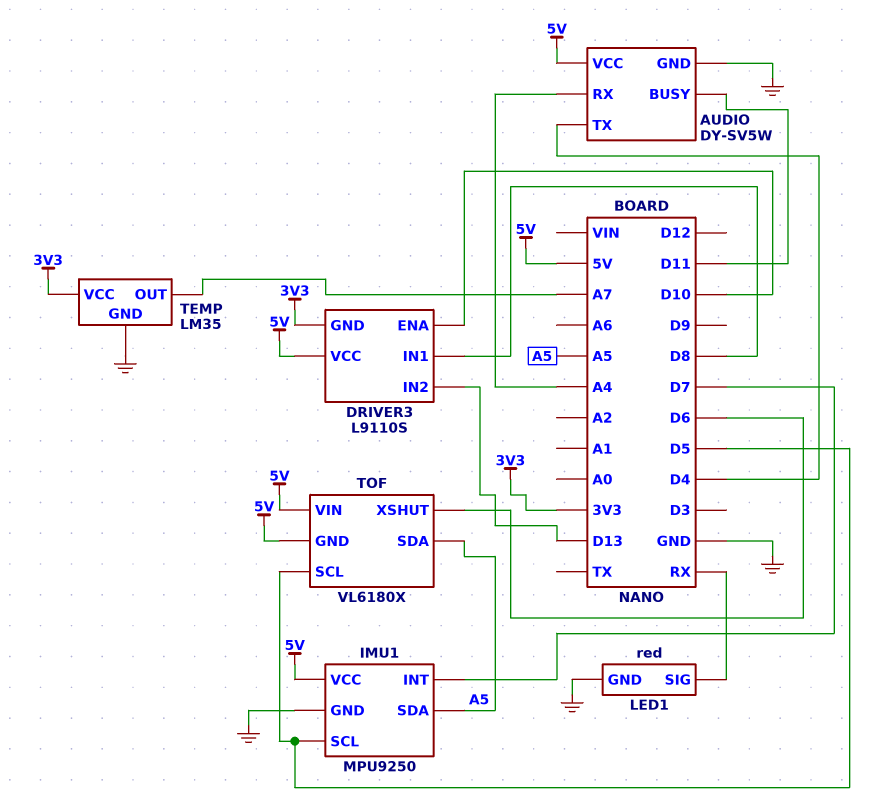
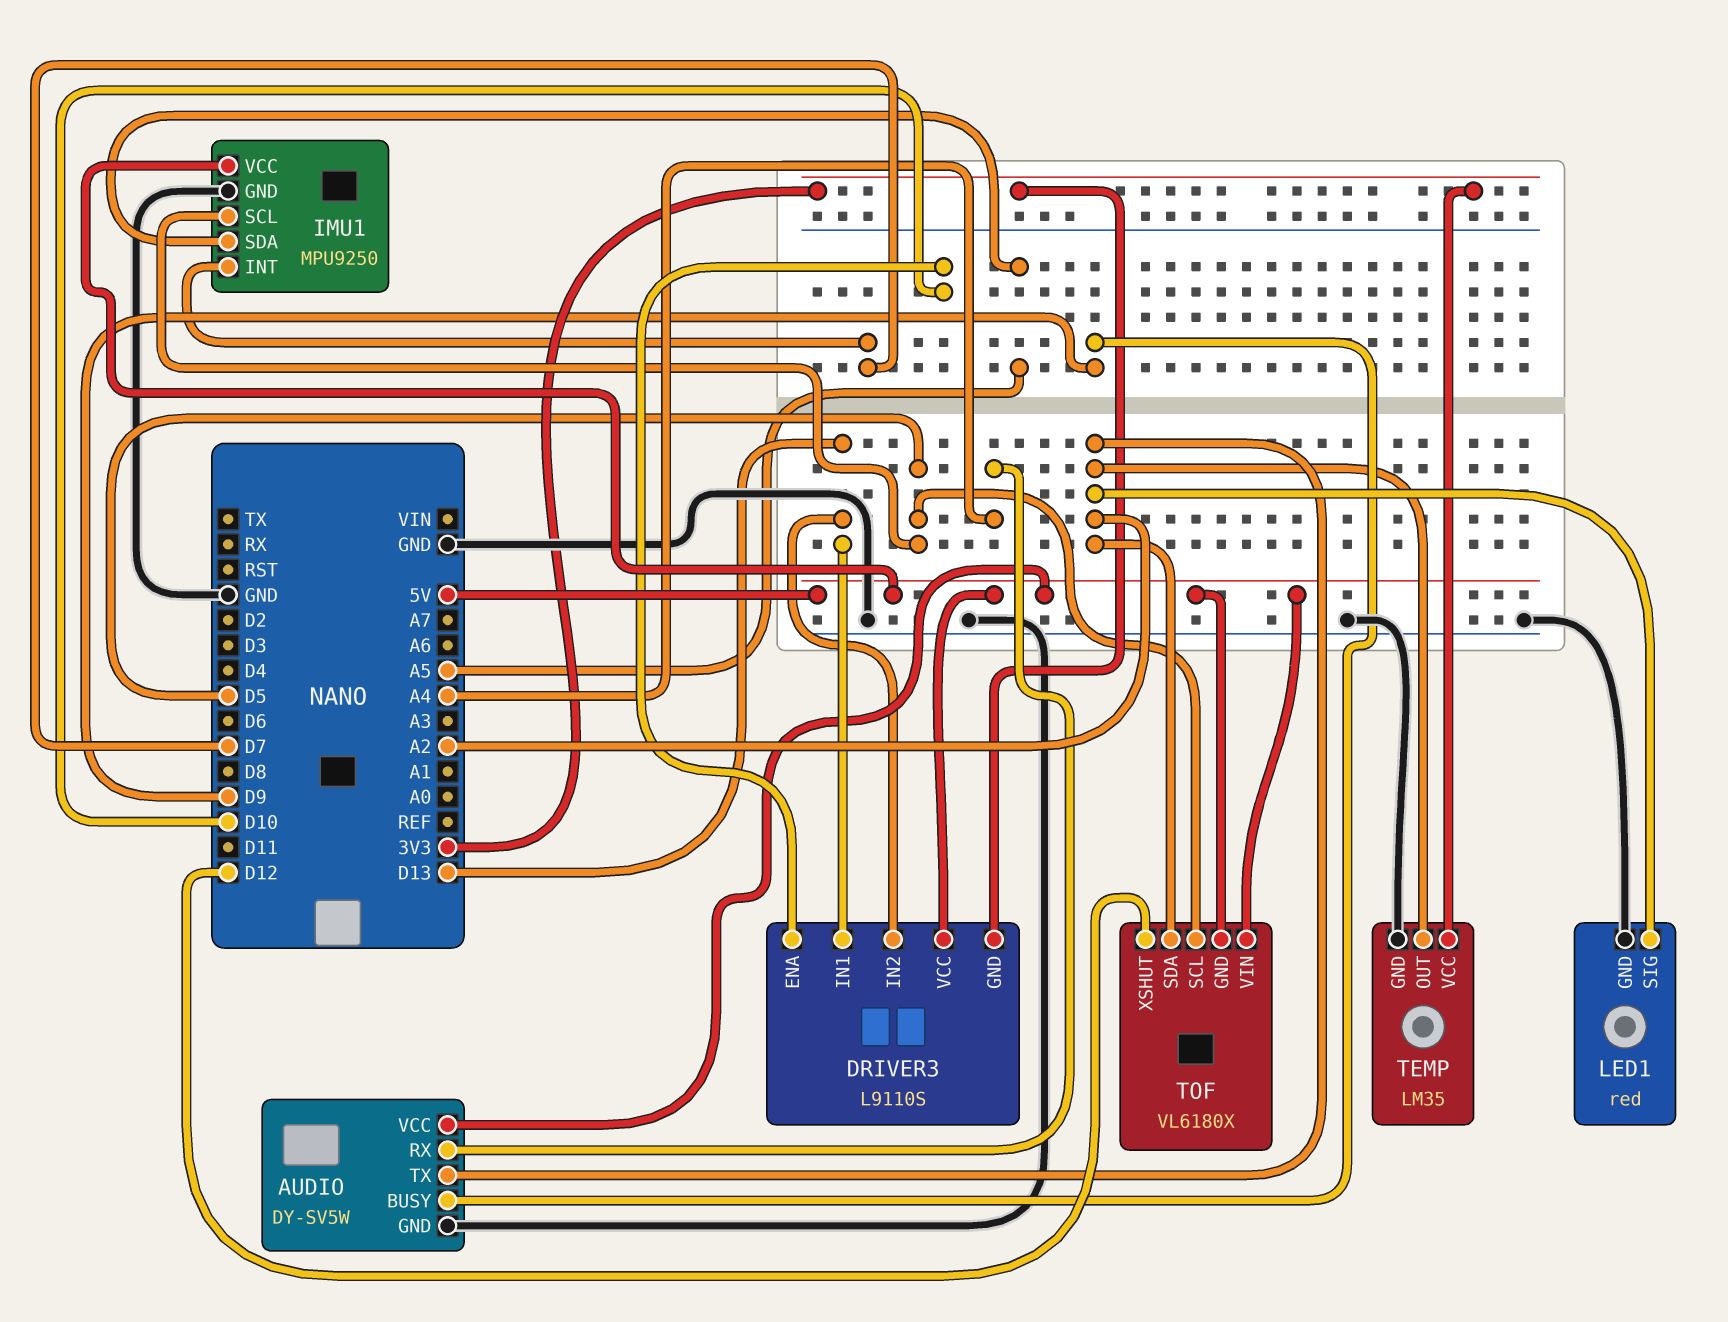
AUDIO pin BUSY: D11 -> D9
AUDIO pin TX: D4 -> A2
DRIVER3 pin IN1: D8 -> D13
LED1 pin SIG: RX -> A2
TEMP pin OUT: A7 -> A2
TOF pin SDA: A5 -> A2
TOF pin XSHUT: D6 -> D12

